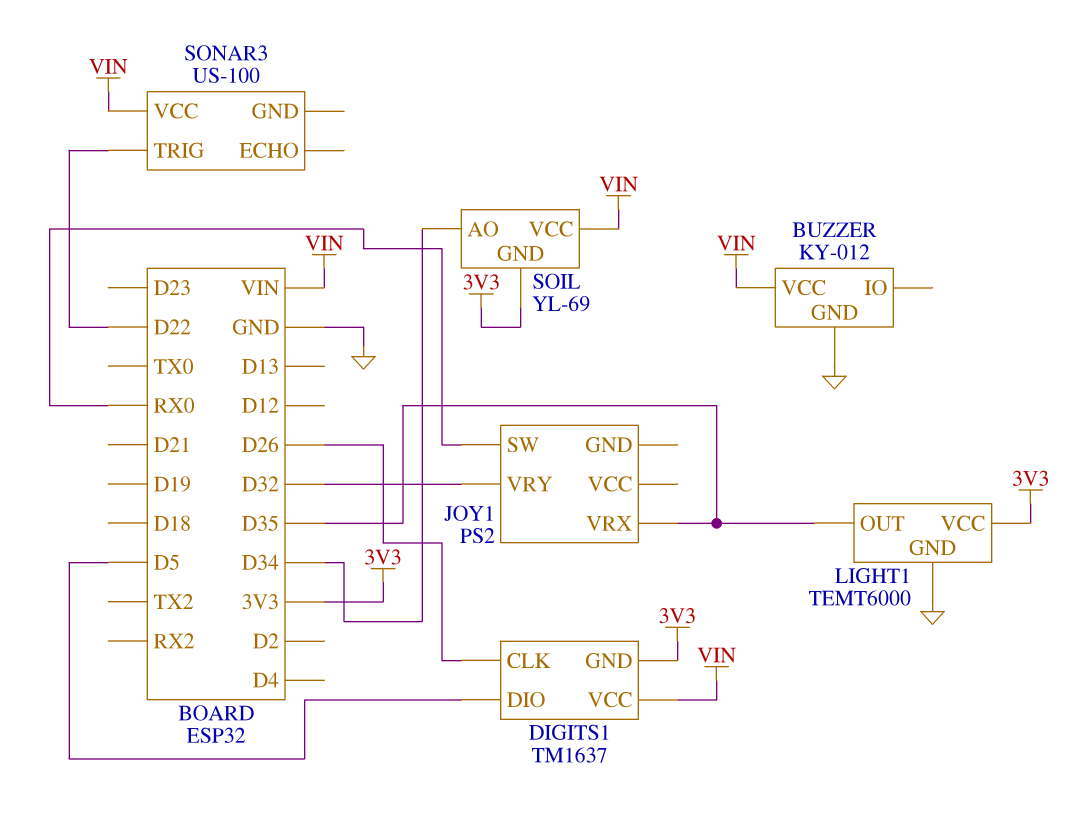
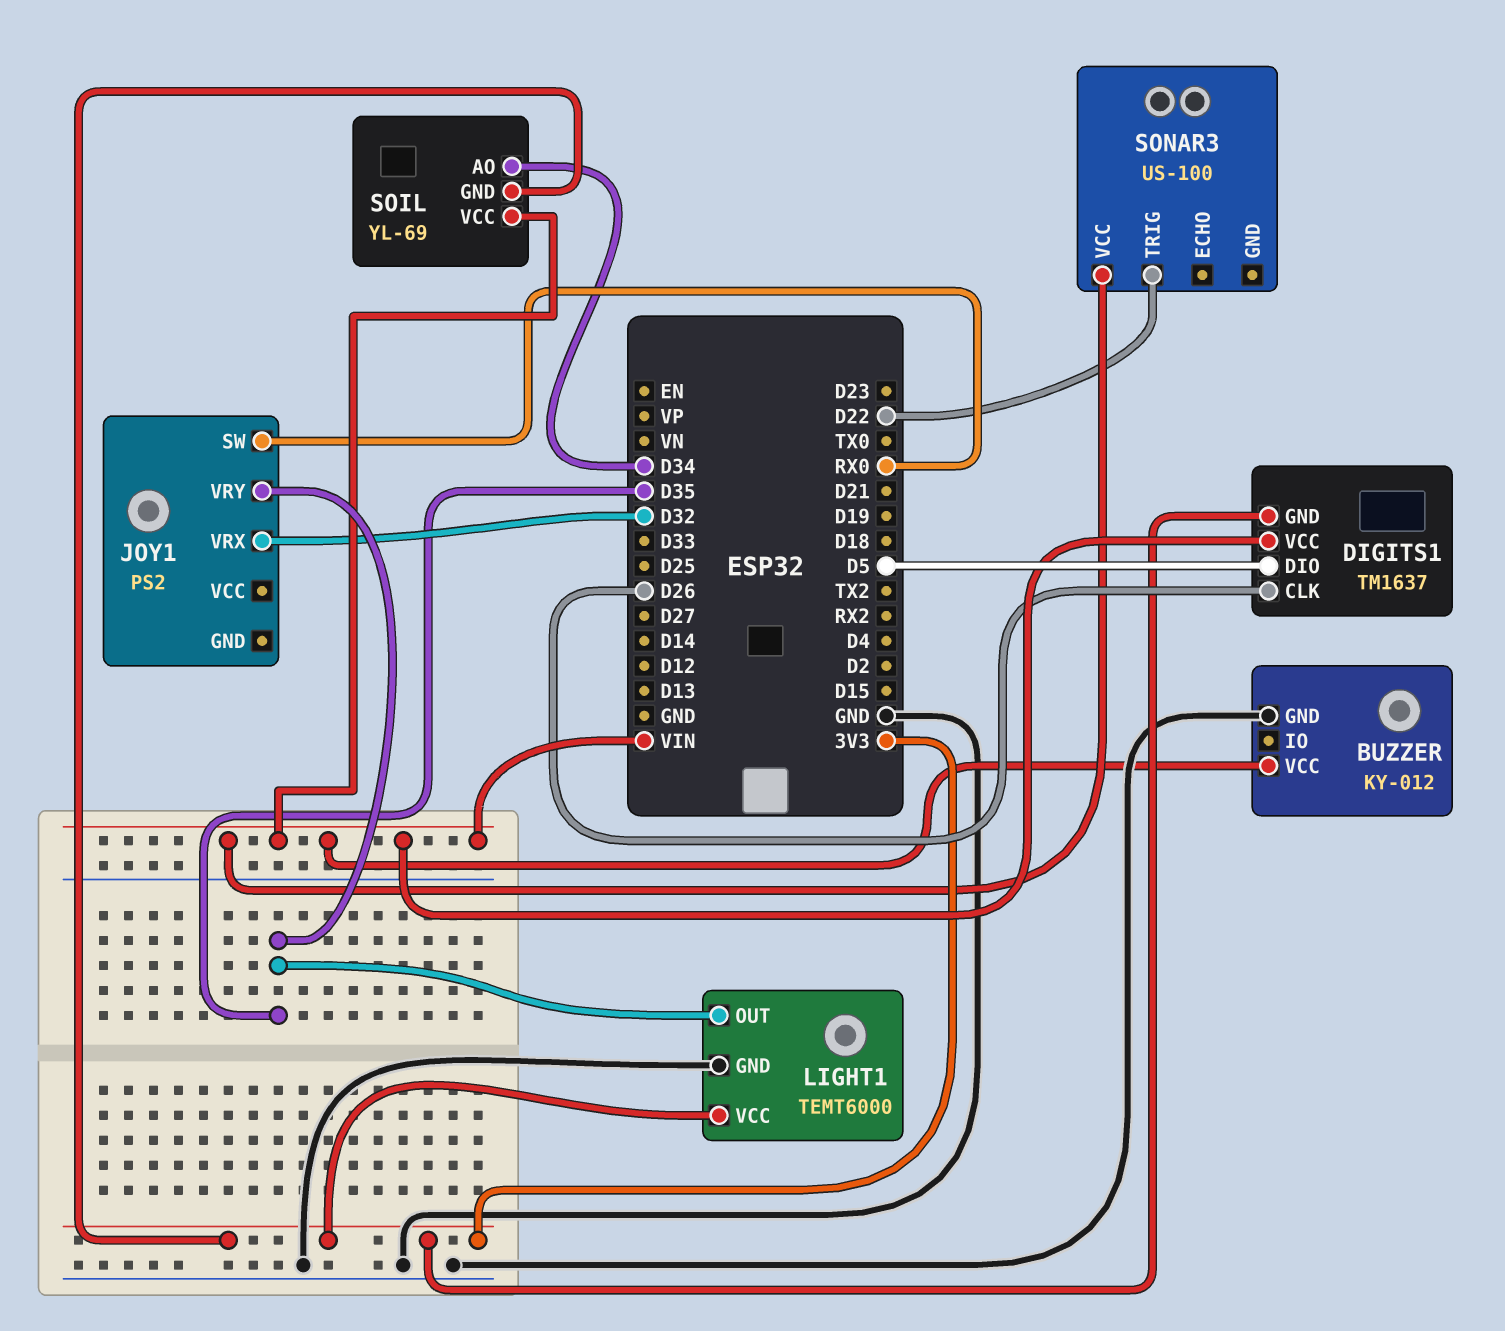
JOY1 pin VRX: D35 -> D32
JOY1 pin VRY: D32 -> D35

